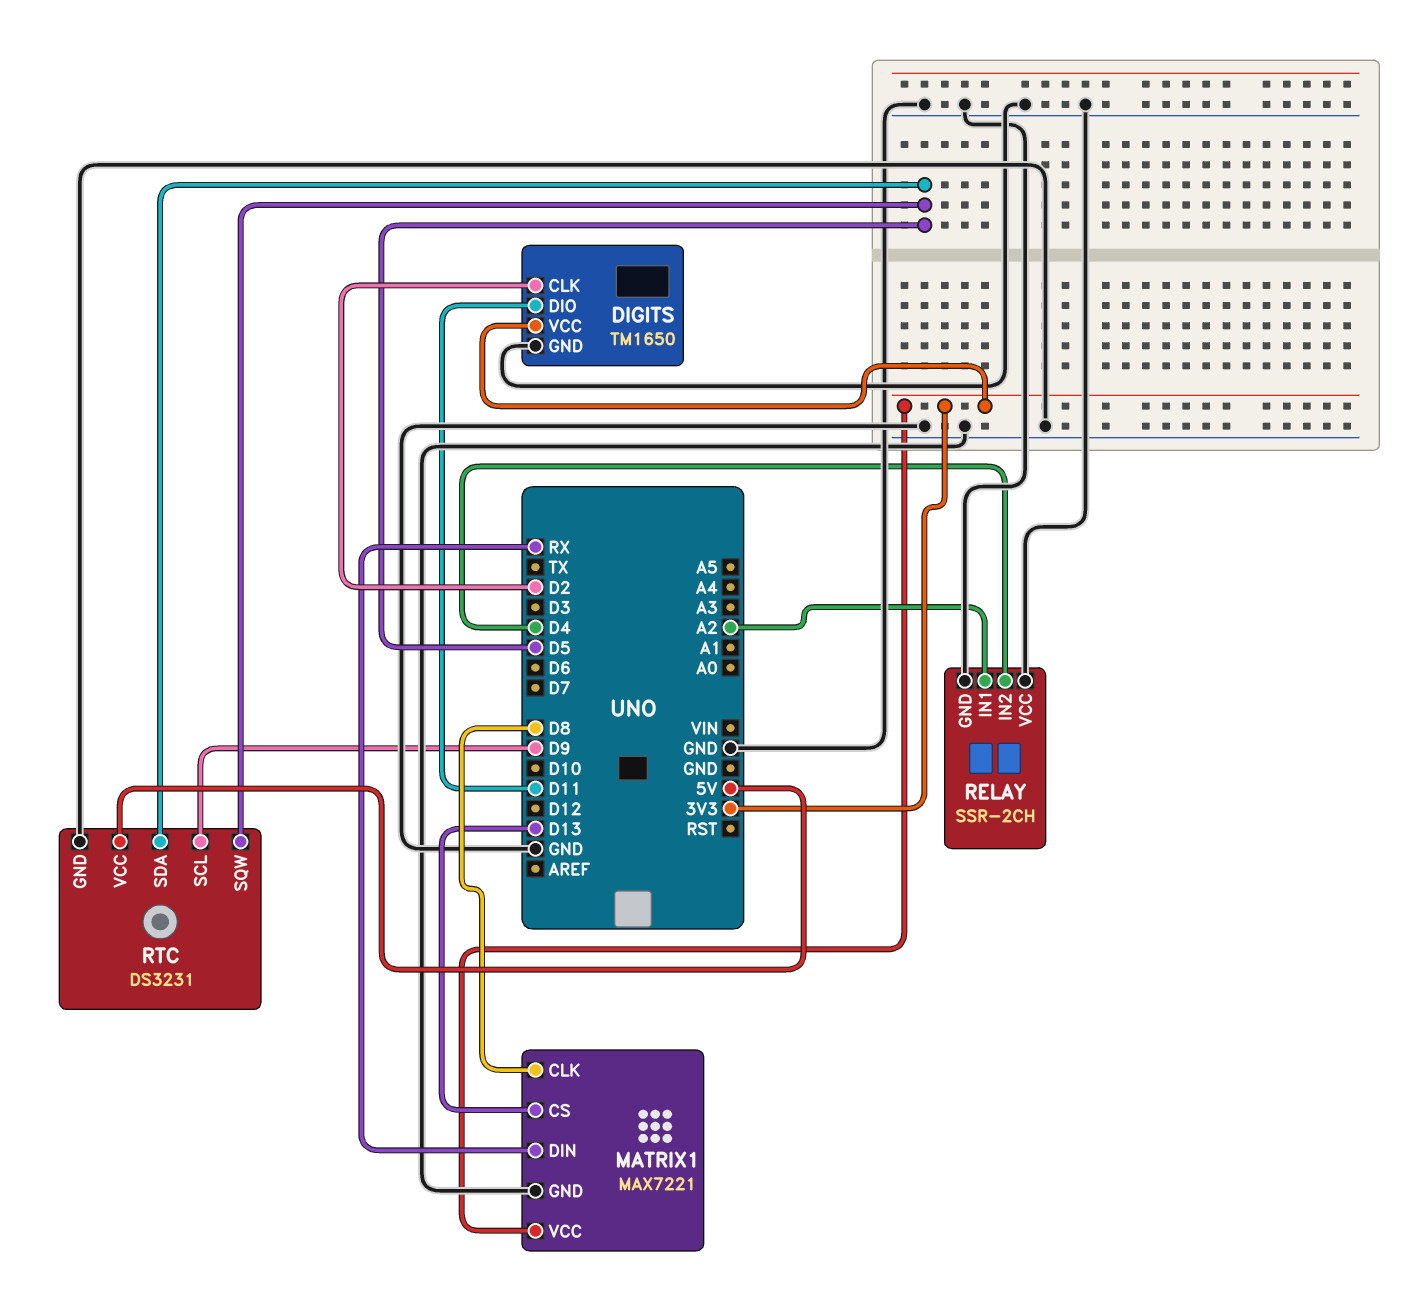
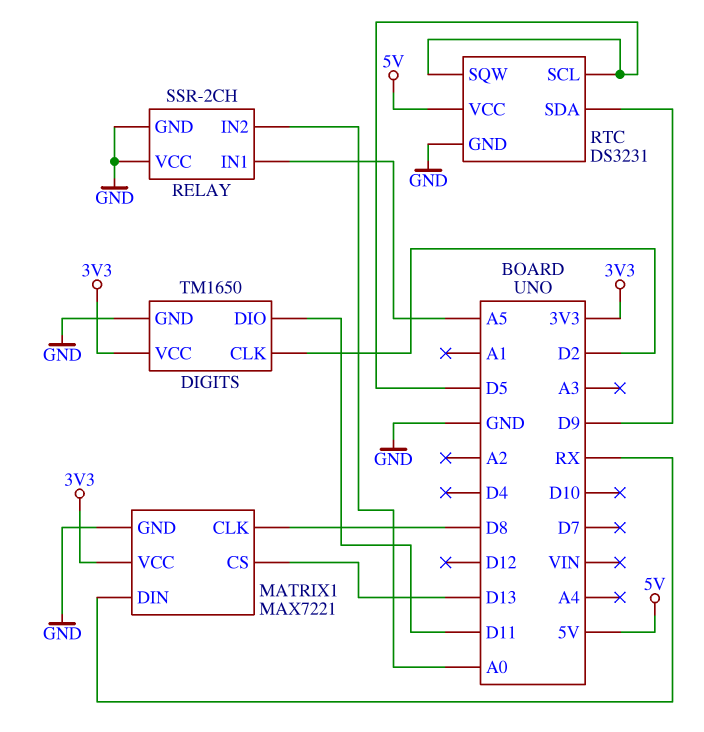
RELAY pin IN1: A2 -> A5
RELAY pin IN2: D4 -> A0
RTC pin SCL: D9 -> D5
RTC pin SDA: D5 -> D9

